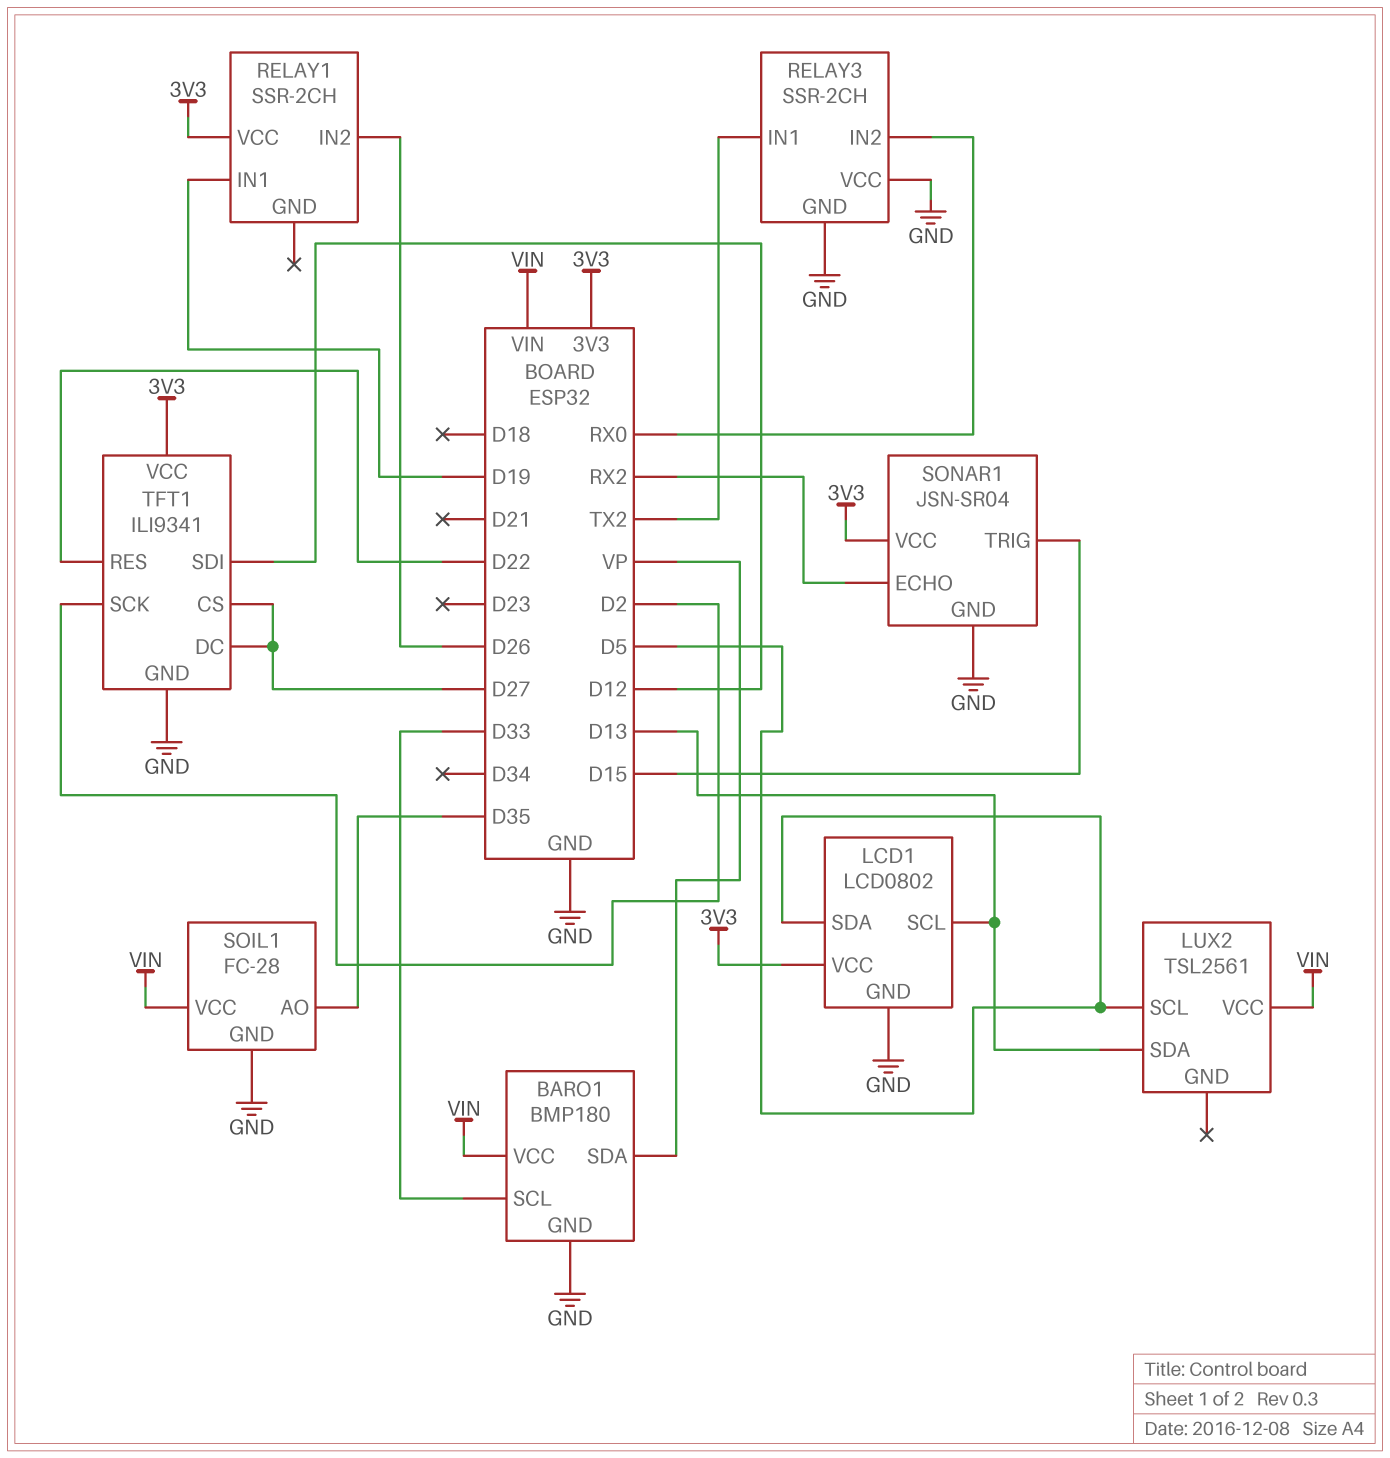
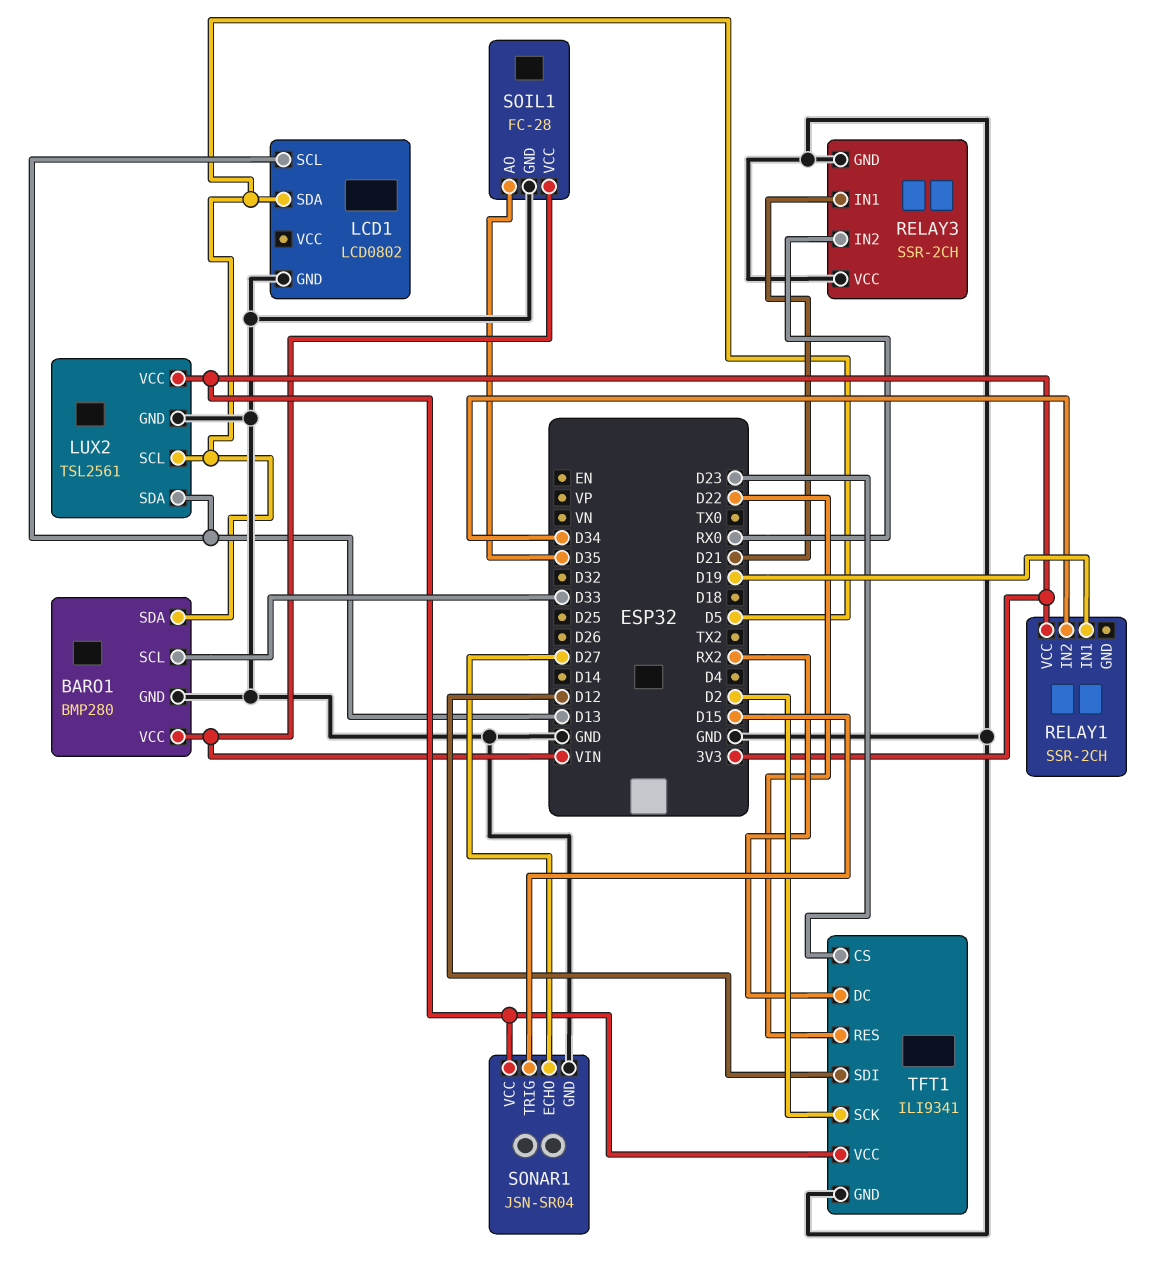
BARO1: BMP180 -> BMP280
BARO1 pin SDA: VP -> D5
LCD1 pin VCC: 3V3 -> none
LUX2 pin GND: none -> GND
LUX2 pin VCC: VIN -> 3V3
RELAY1 pin IN2: D26 -> D34
RELAY3 pin IN1: TX2 -> D21
SONAR1 pin ECHO: RX2 -> D27
TFT1 pin CS: D27 -> D23
TFT1 pin DC: D27 -> RX2

